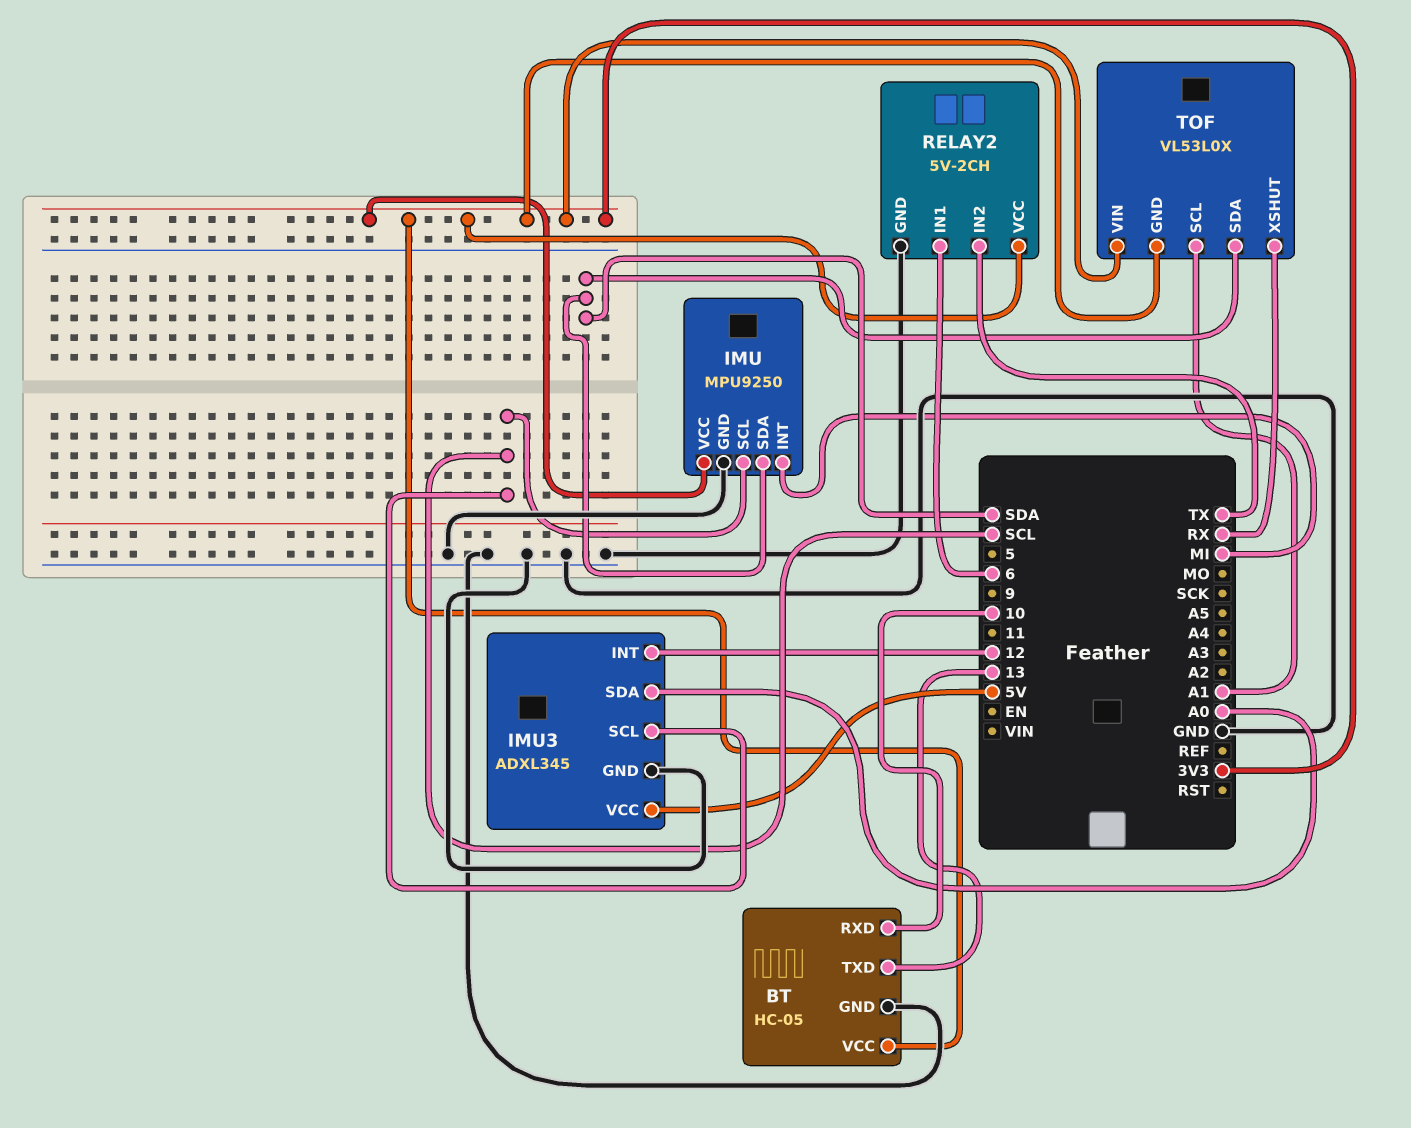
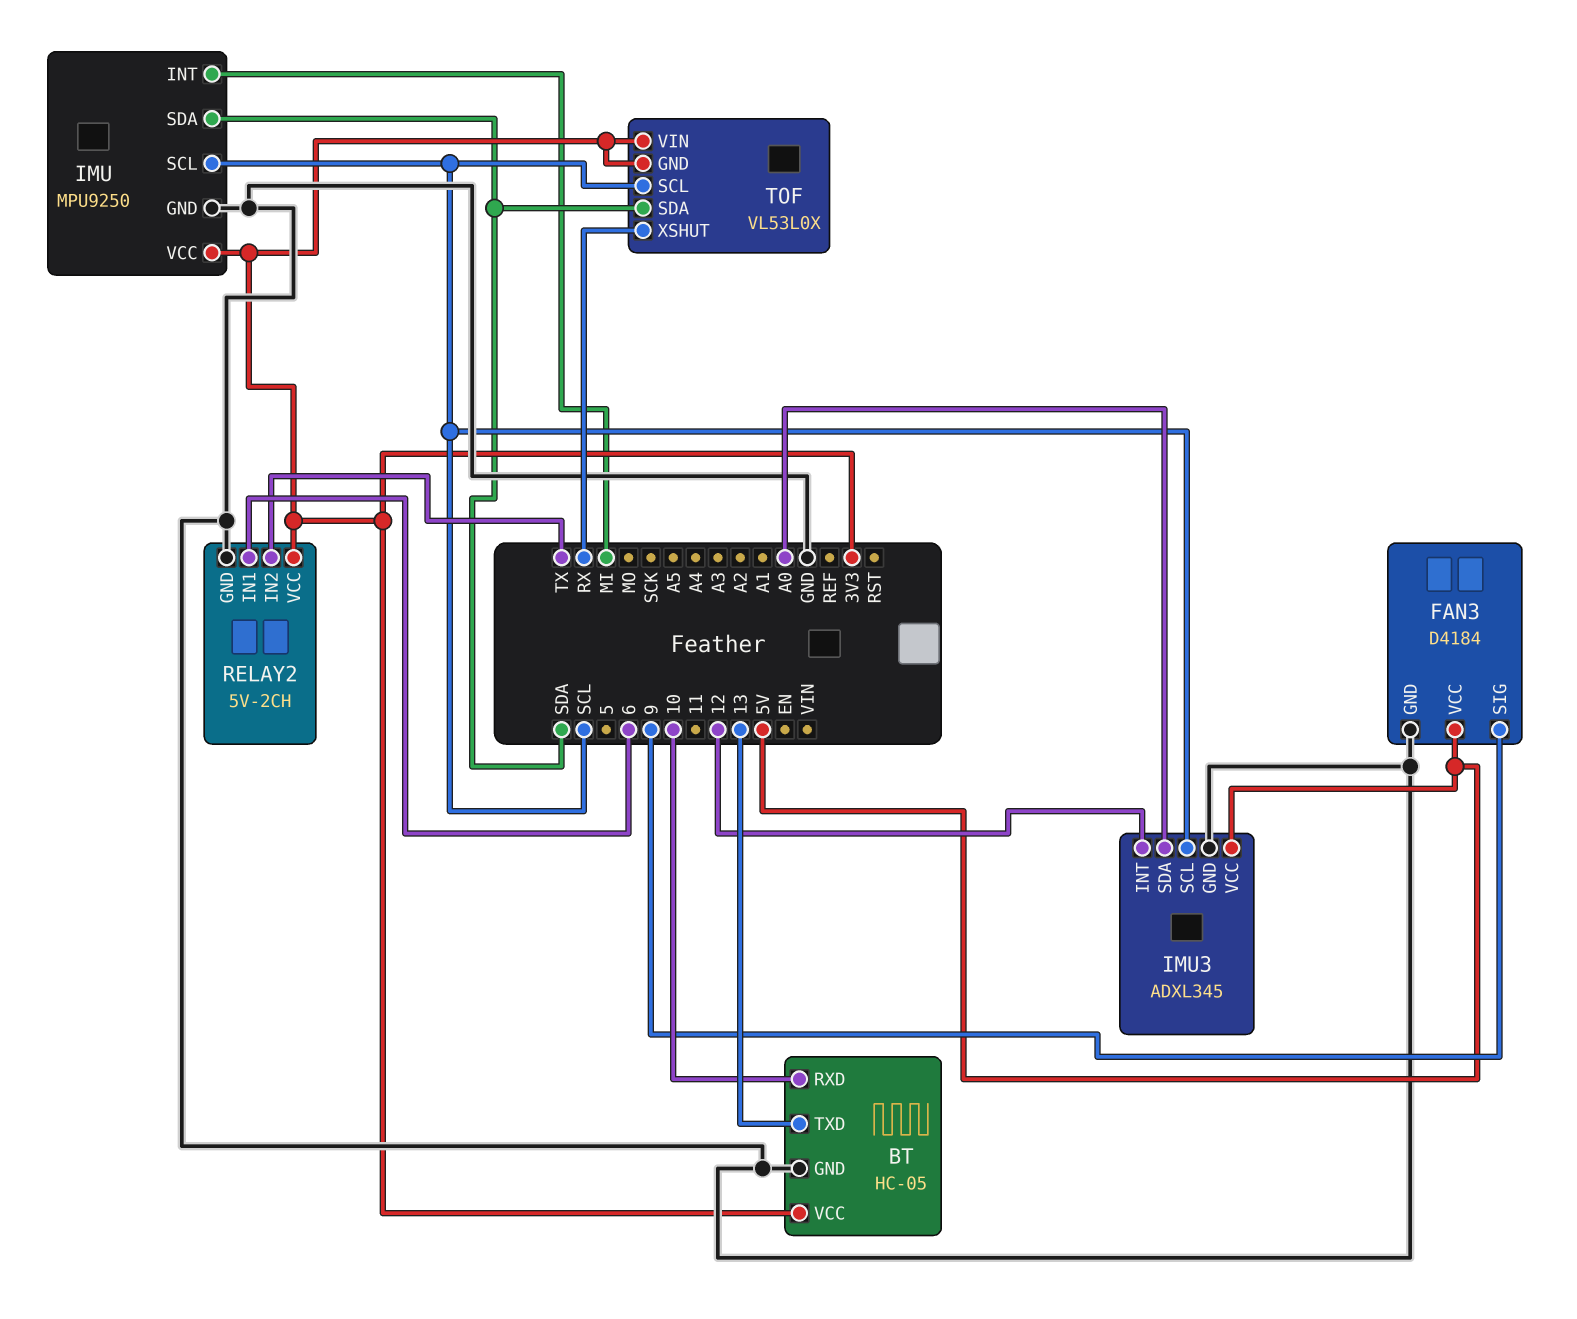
FAN3: none -> D4184
FAN3 pin GND: none -> GND
FAN3 pin SIG: none -> 9
FAN3 pin VCC: none -> 5V
TOF pin SCL: A1 -> SCL

